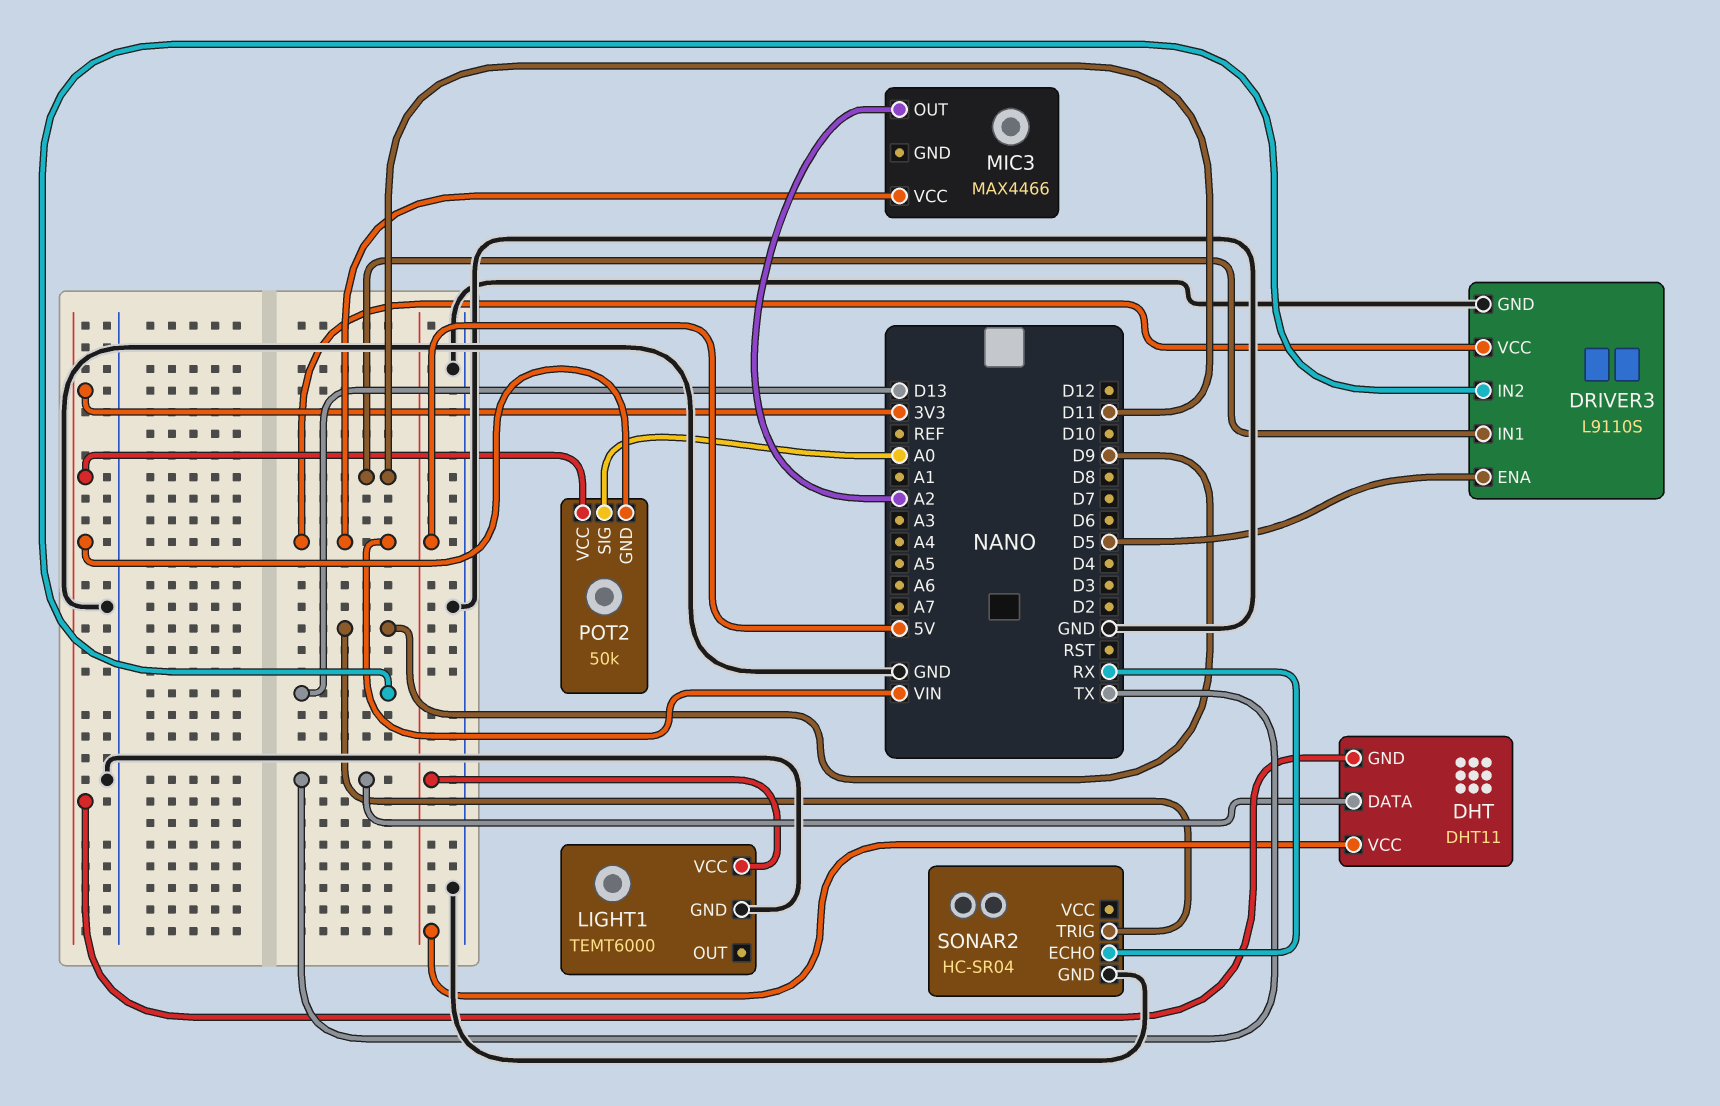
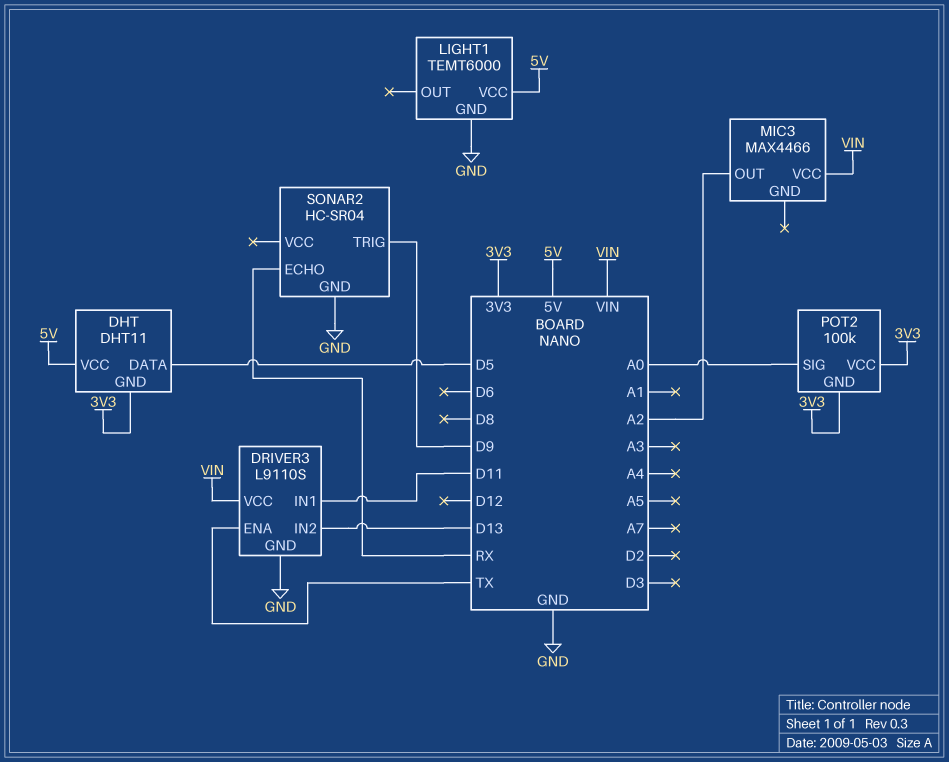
DHT pin DATA: TX -> D5
DRIVER3 pin ENA: D5 -> TX
POT2: 50k -> 100k

